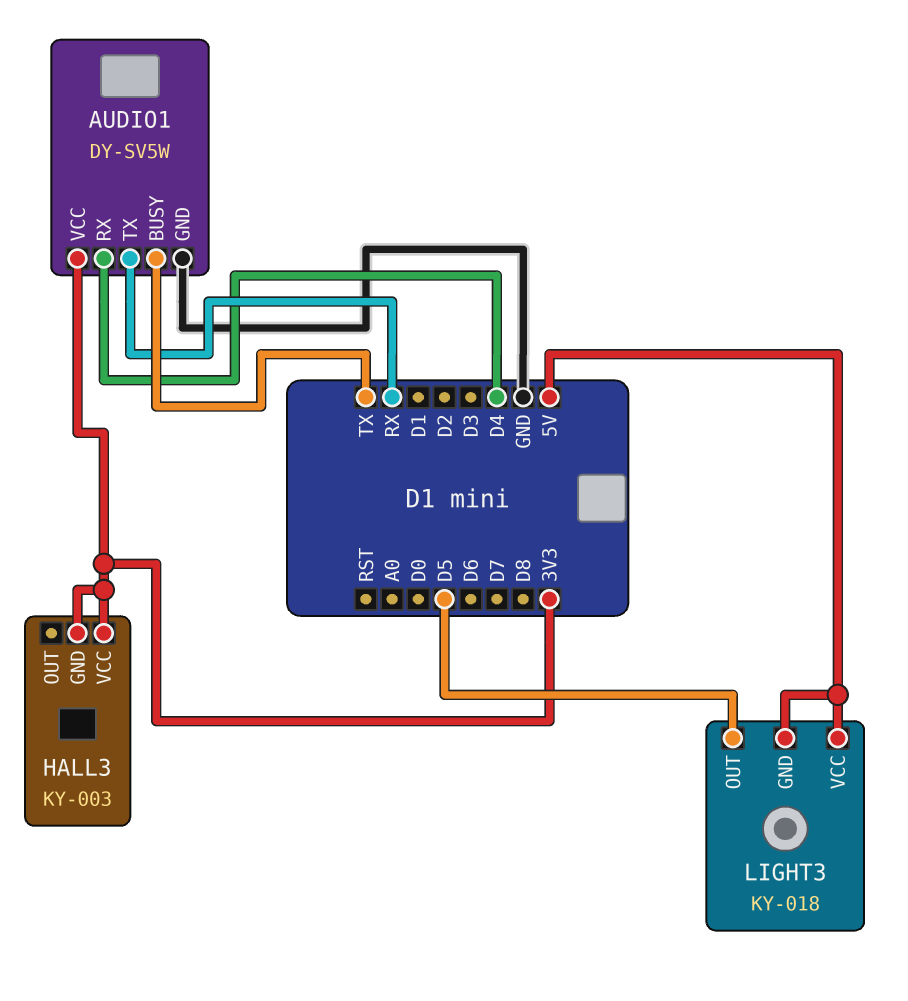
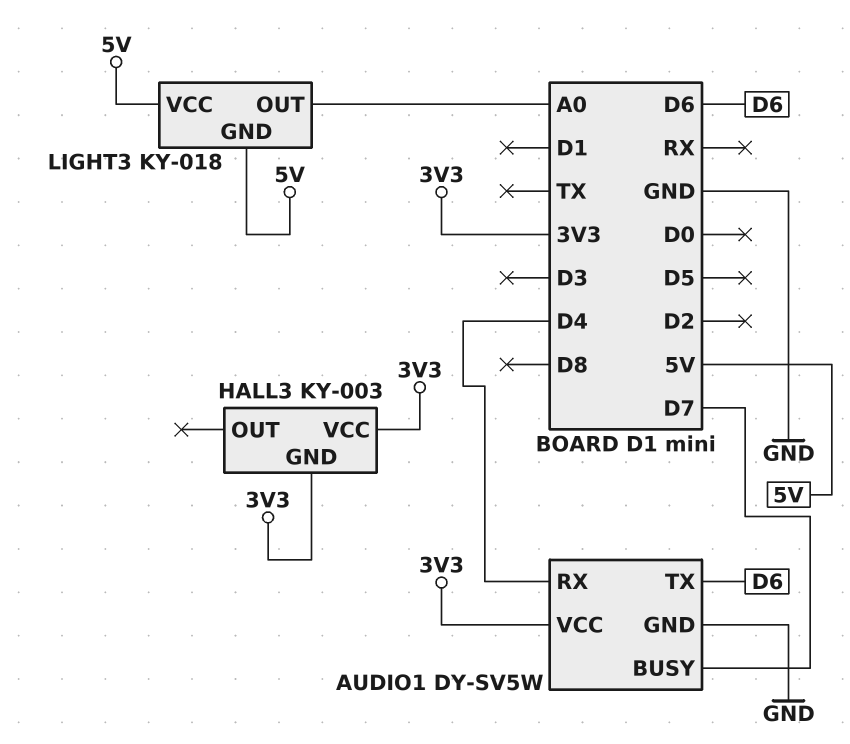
AUDIO1 pin BUSY: TX -> D7
AUDIO1 pin TX: RX -> D6
LIGHT3 pin OUT: D5 -> A0

